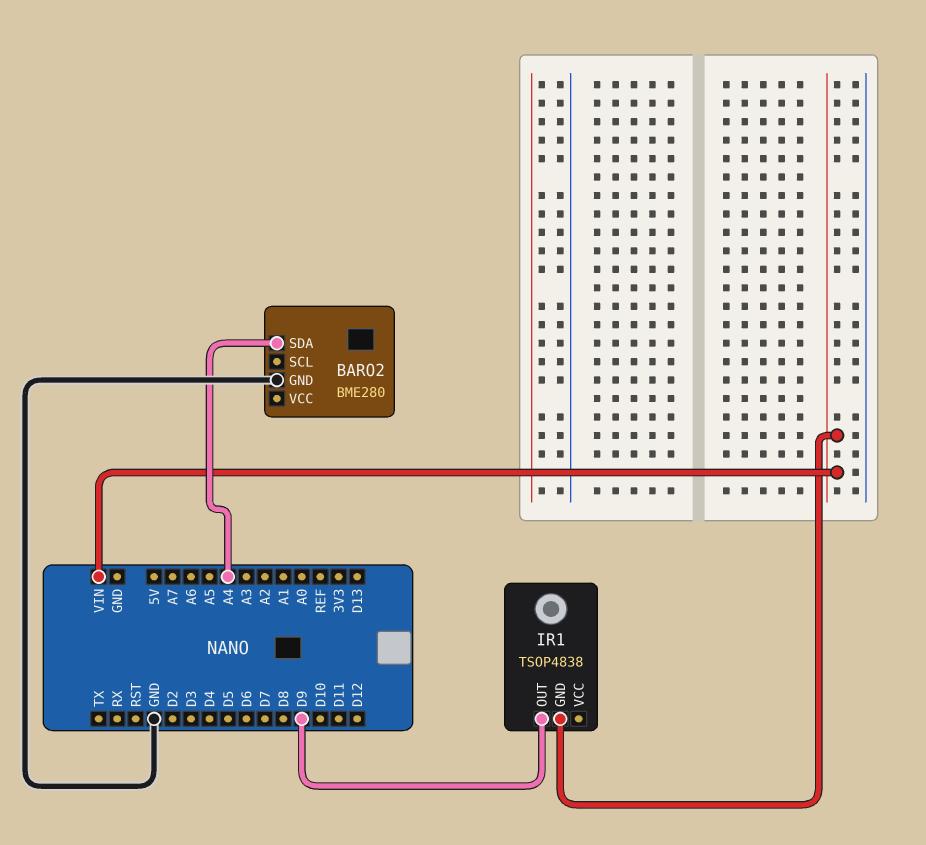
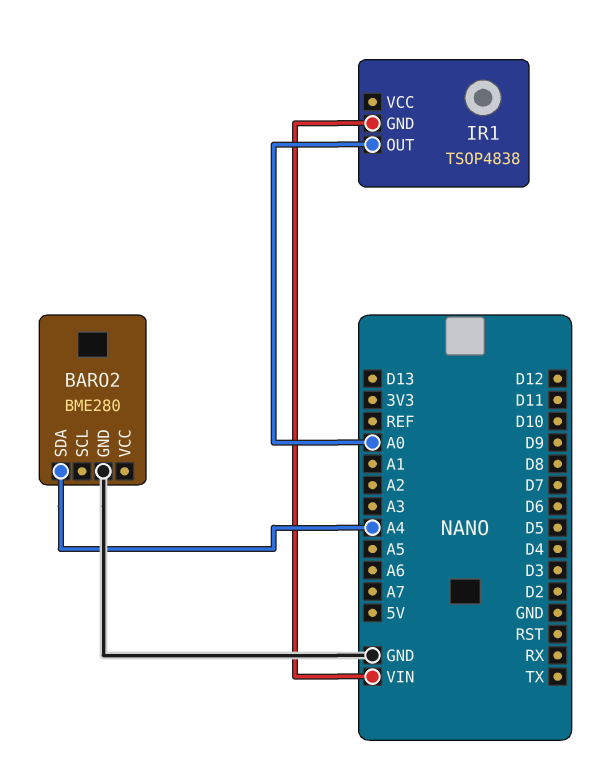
IR1 pin OUT: D9 -> A0

